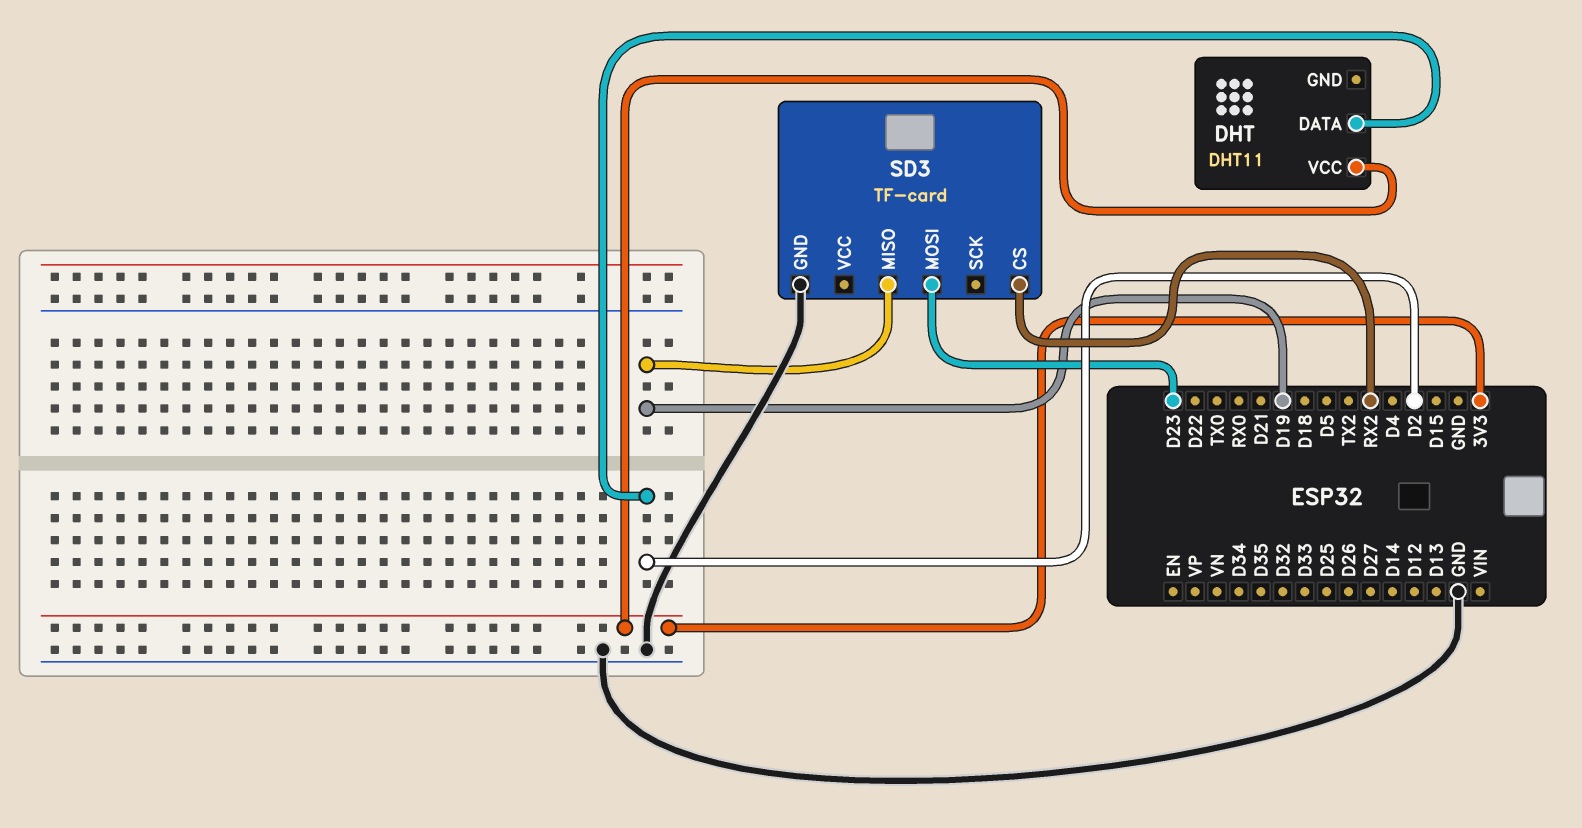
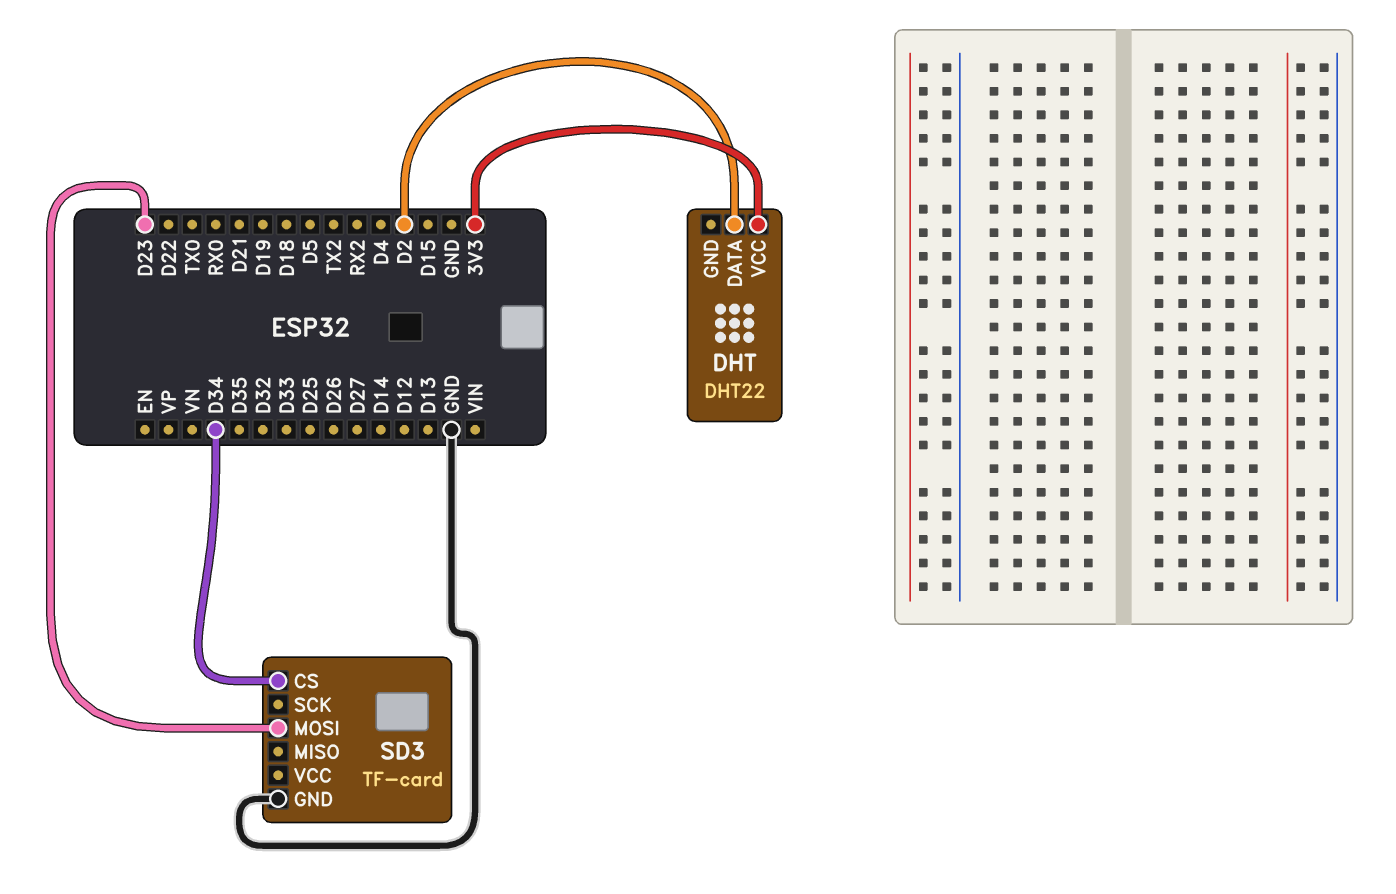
DHT: DHT11 -> DHT22
SD3 pin CS: RX2 -> D34
SD3 pin MISO: D19 -> none

